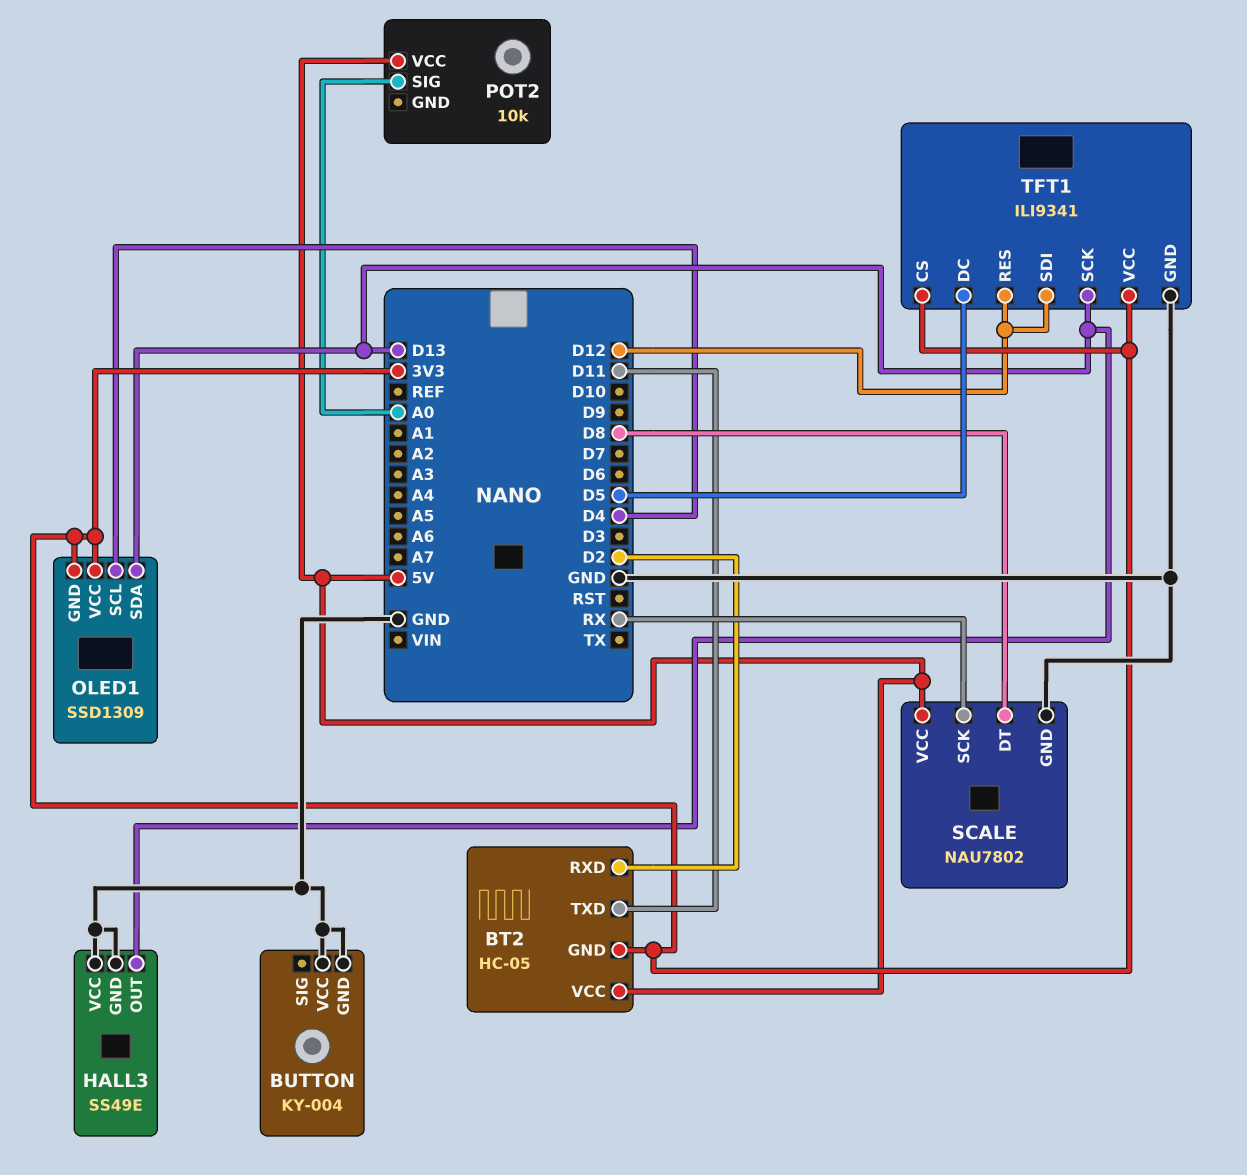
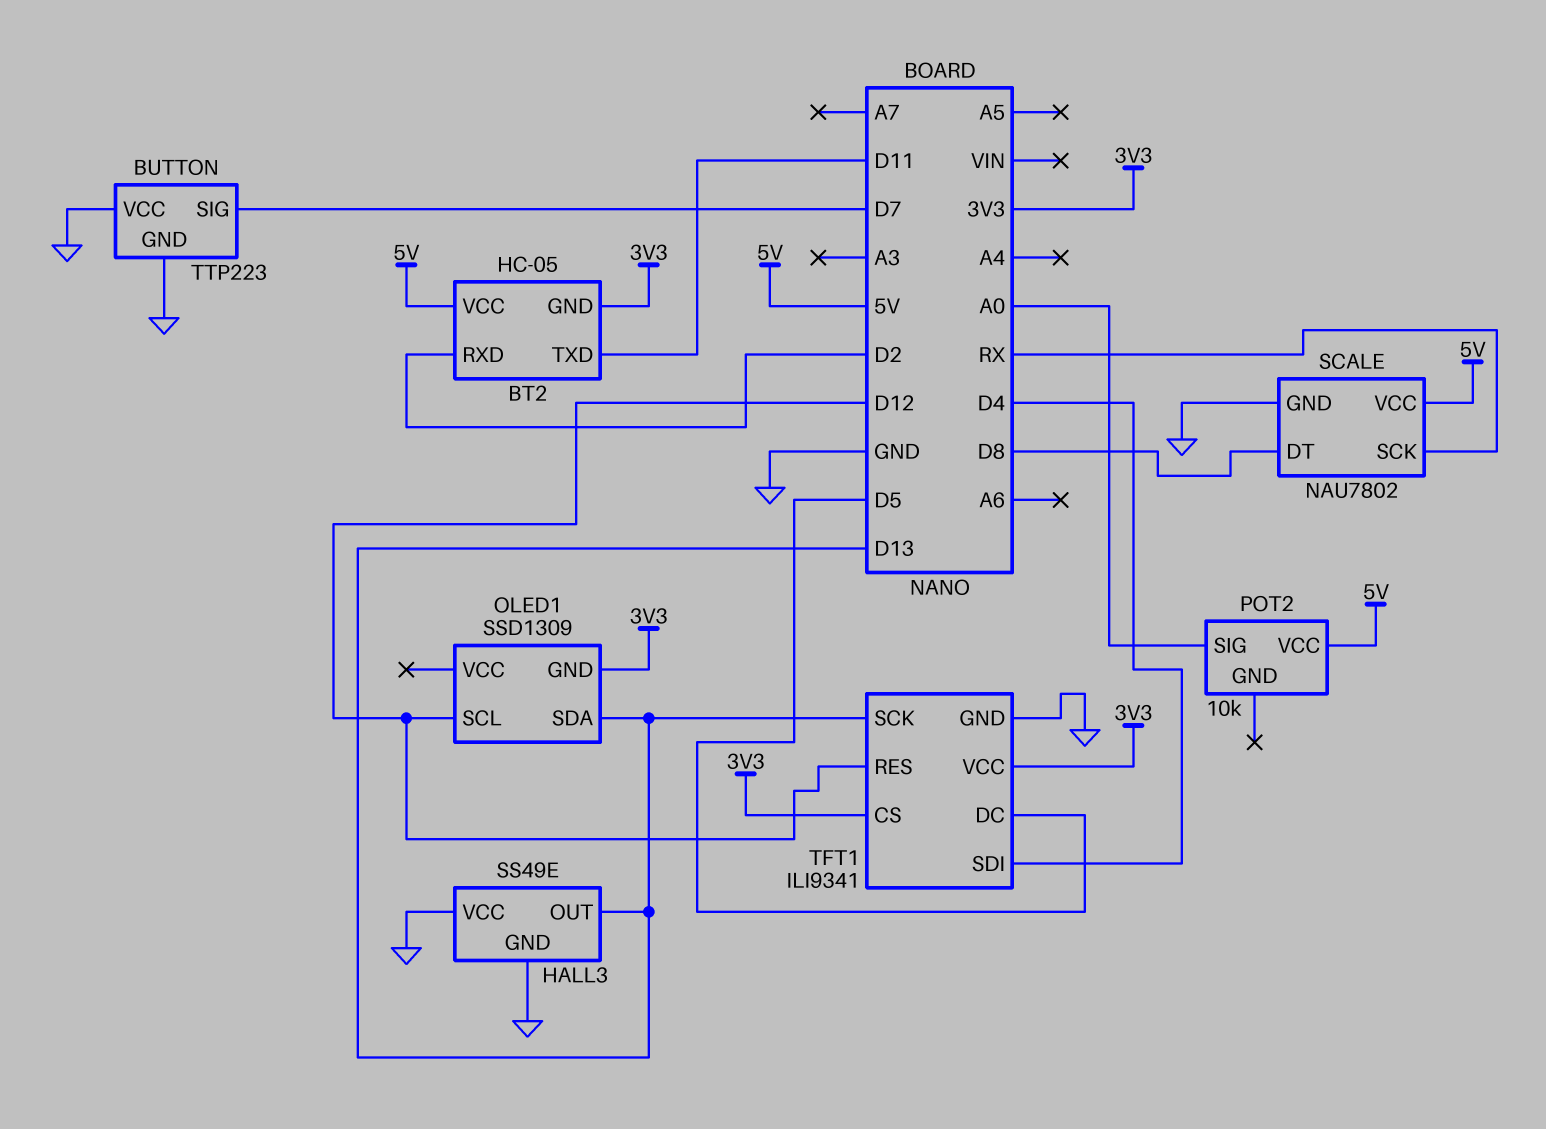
BUTTON: KY-004 -> TTP223
BUTTON pin SIG: none -> D7
OLED1 pin SCL: D4 -> D12
OLED1 pin VCC: 3V3 -> none
TFT1 pin SDI: D12 -> D4

